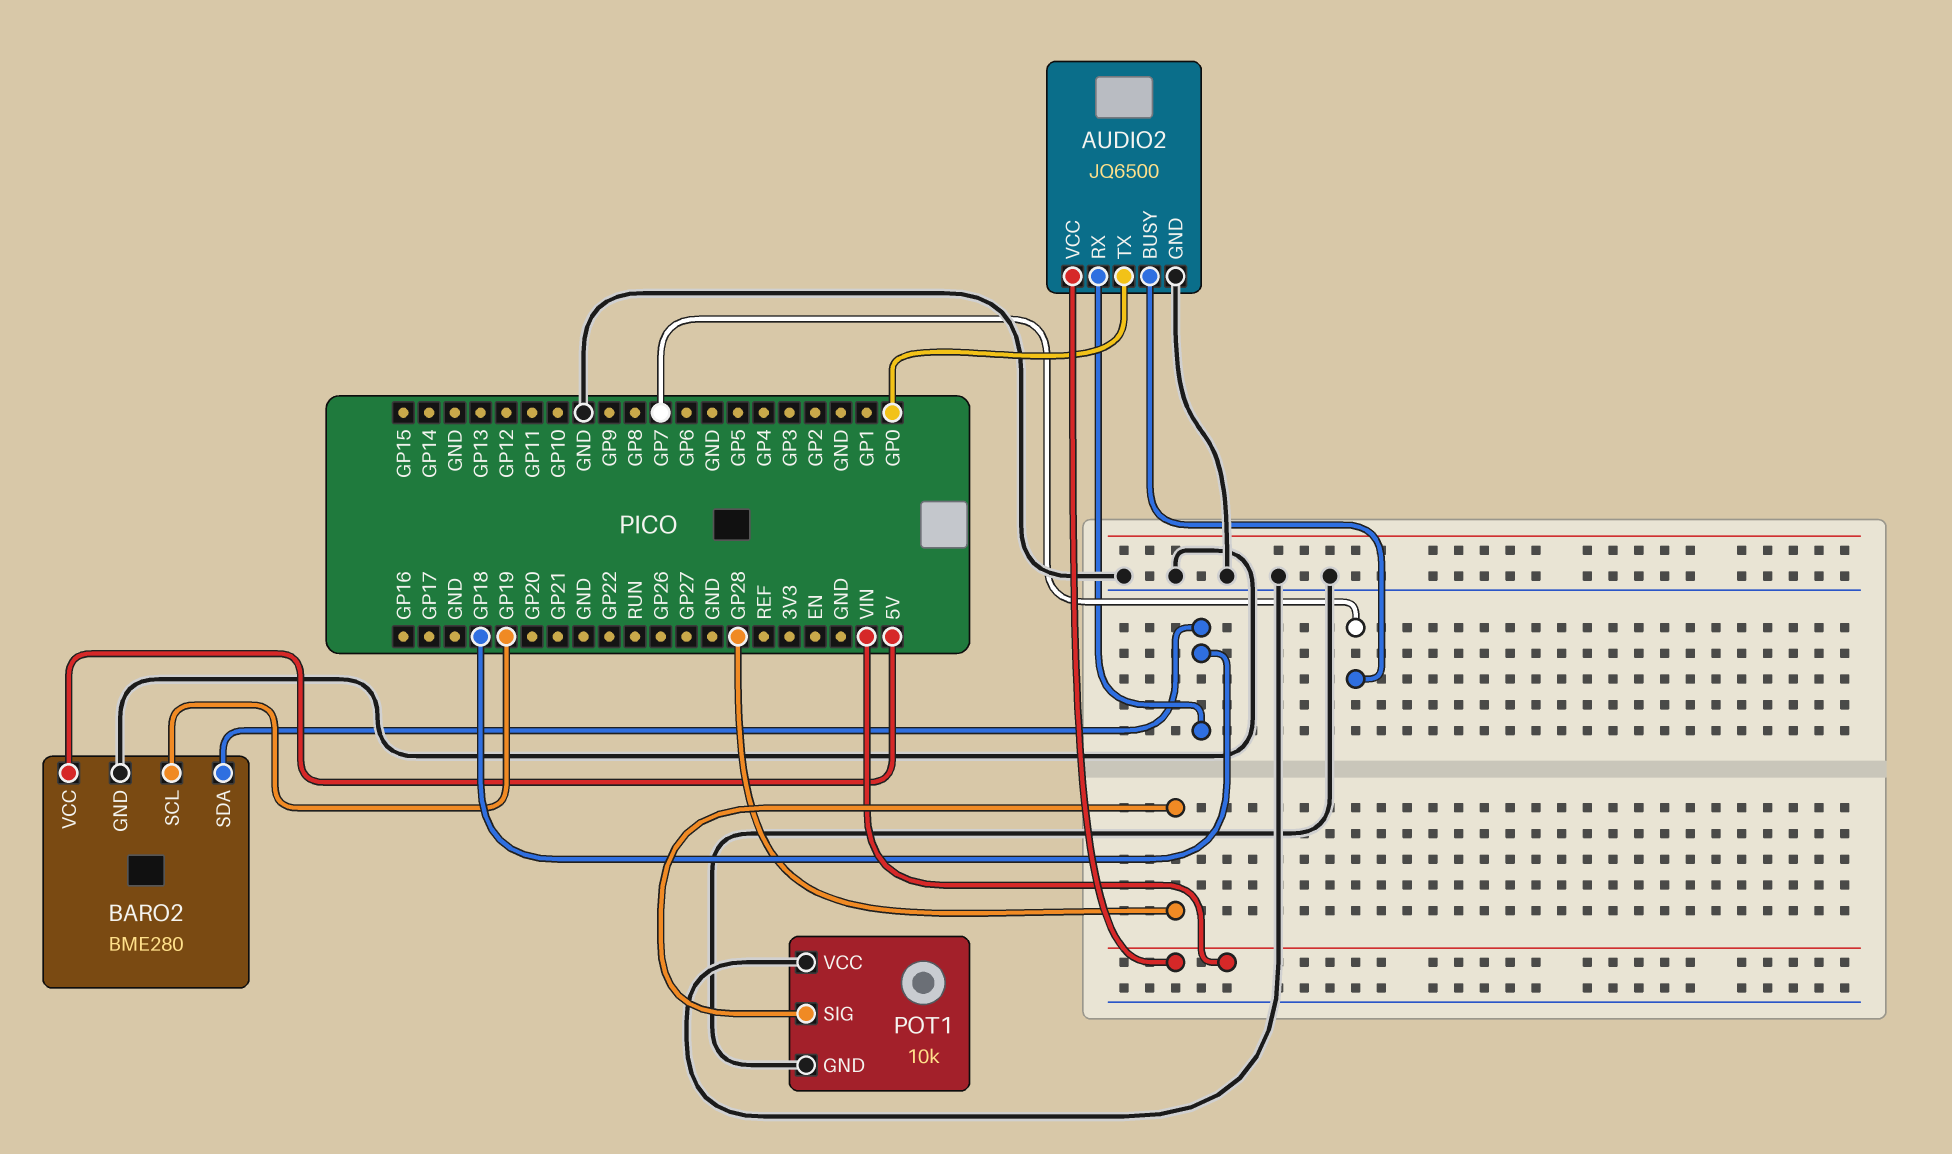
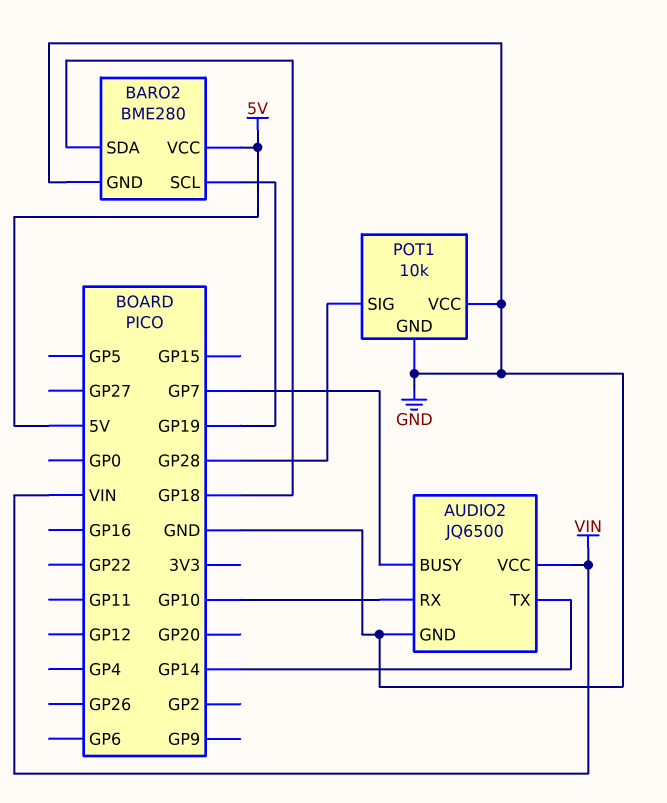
AUDIO2 pin RX: GP18 -> GP10
AUDIO2 pin TX: GP0 -> GP14

